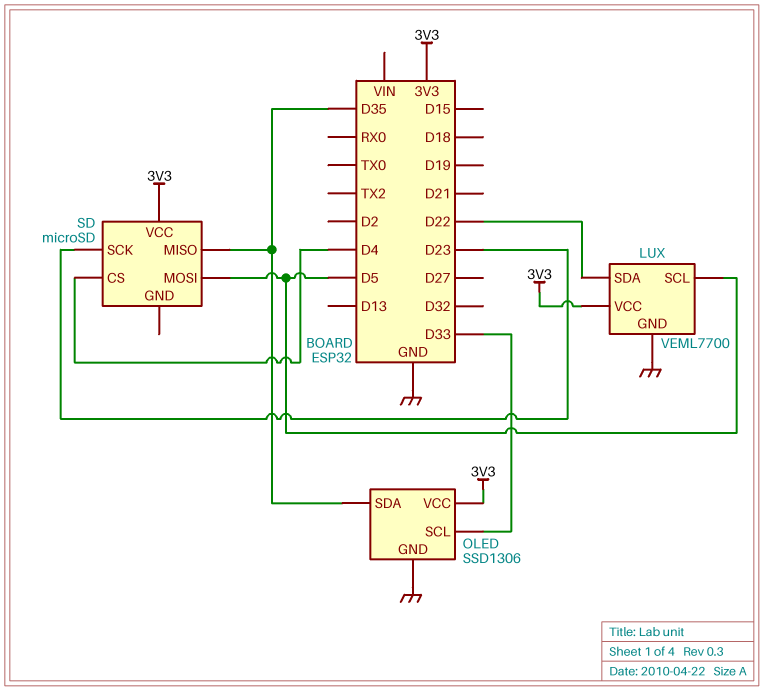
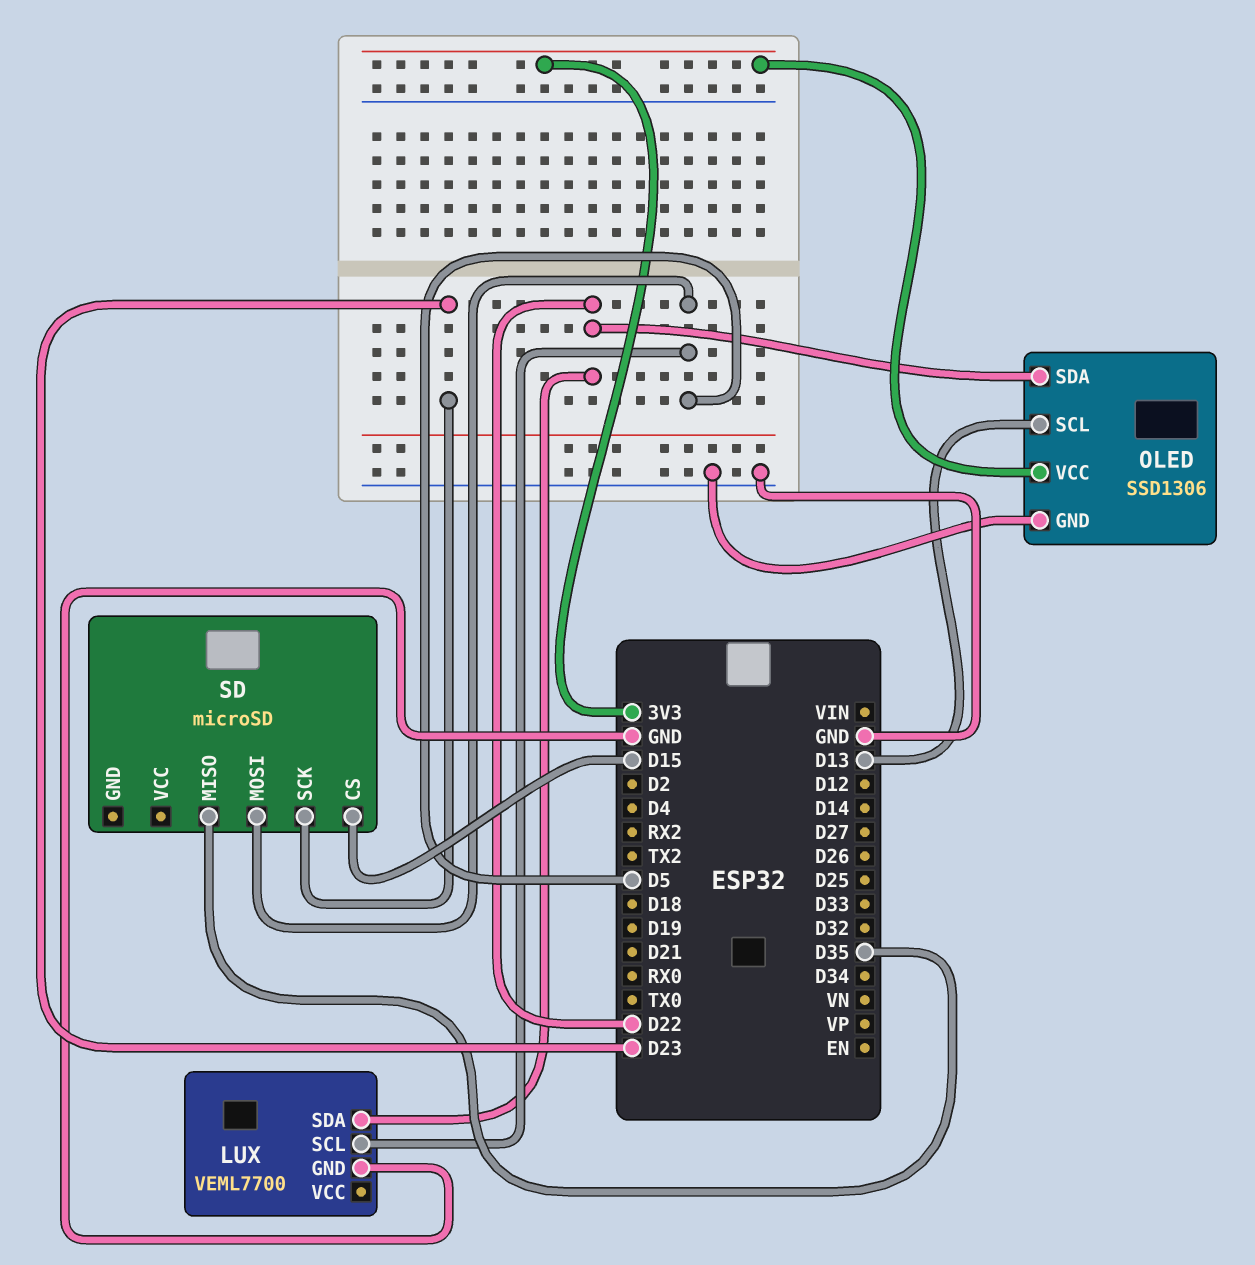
LUX pin VCC: 3V3 -> none
OLED pin SCL: D33 -> D13
OLED pin SDA: D35 -> D22
SD pin CS: D4 -> D15
SD pin VCC: 3V3 -> none

